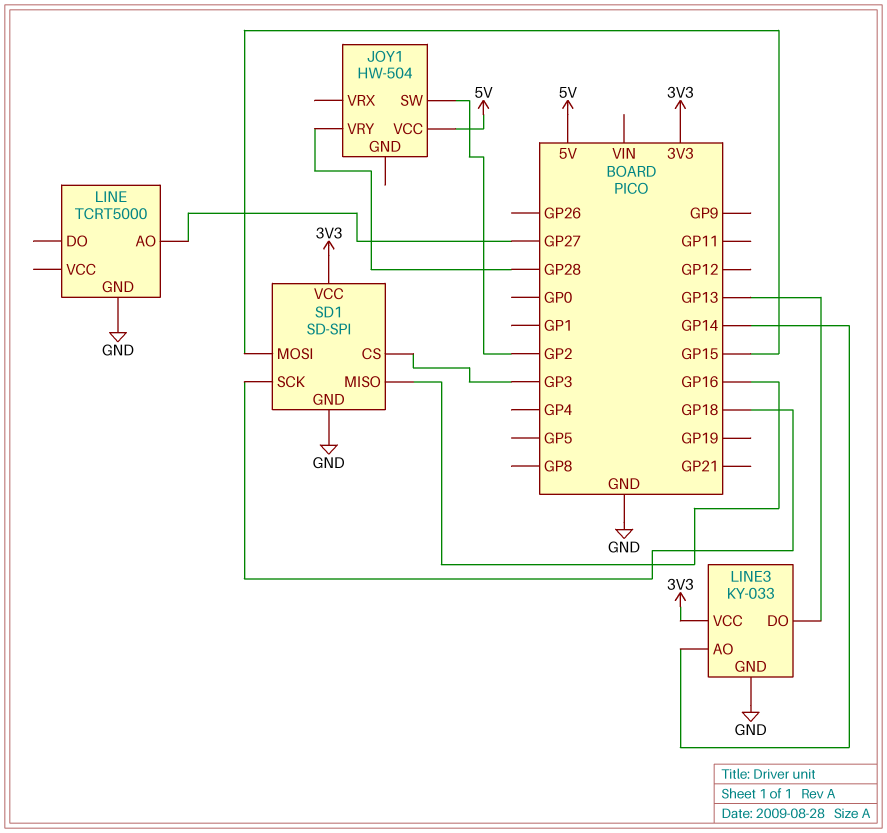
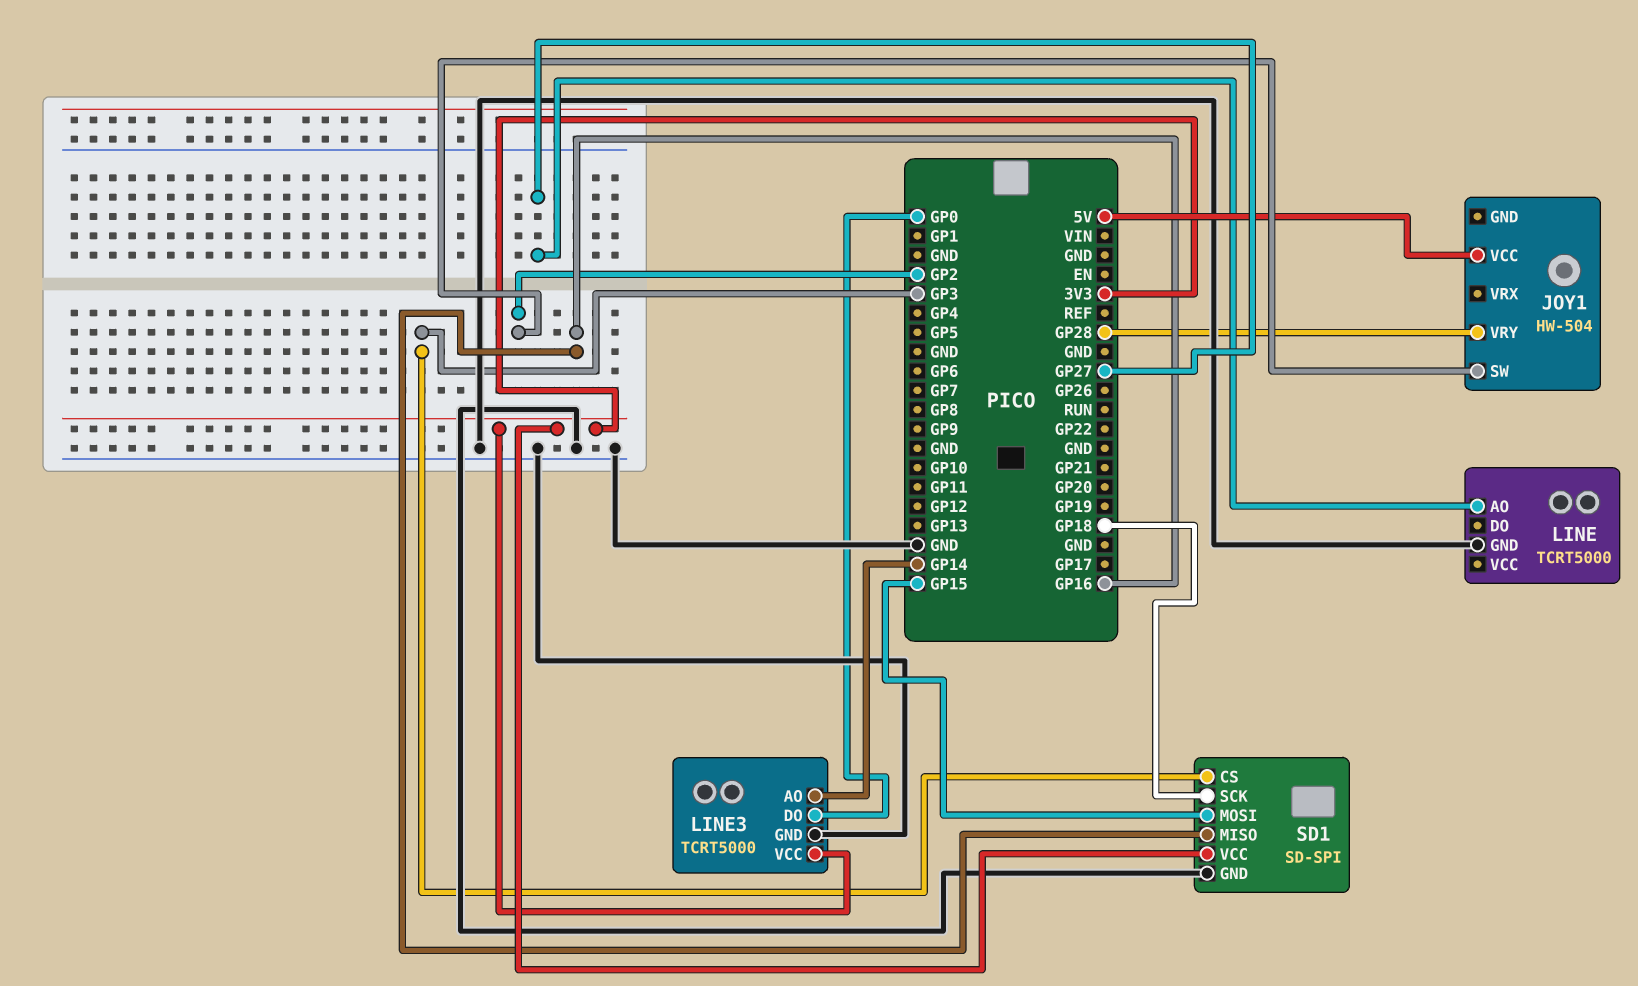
LINE3: KY-033 -> TCRT5000
LINE3 pin DO: GP13 -> GP0

